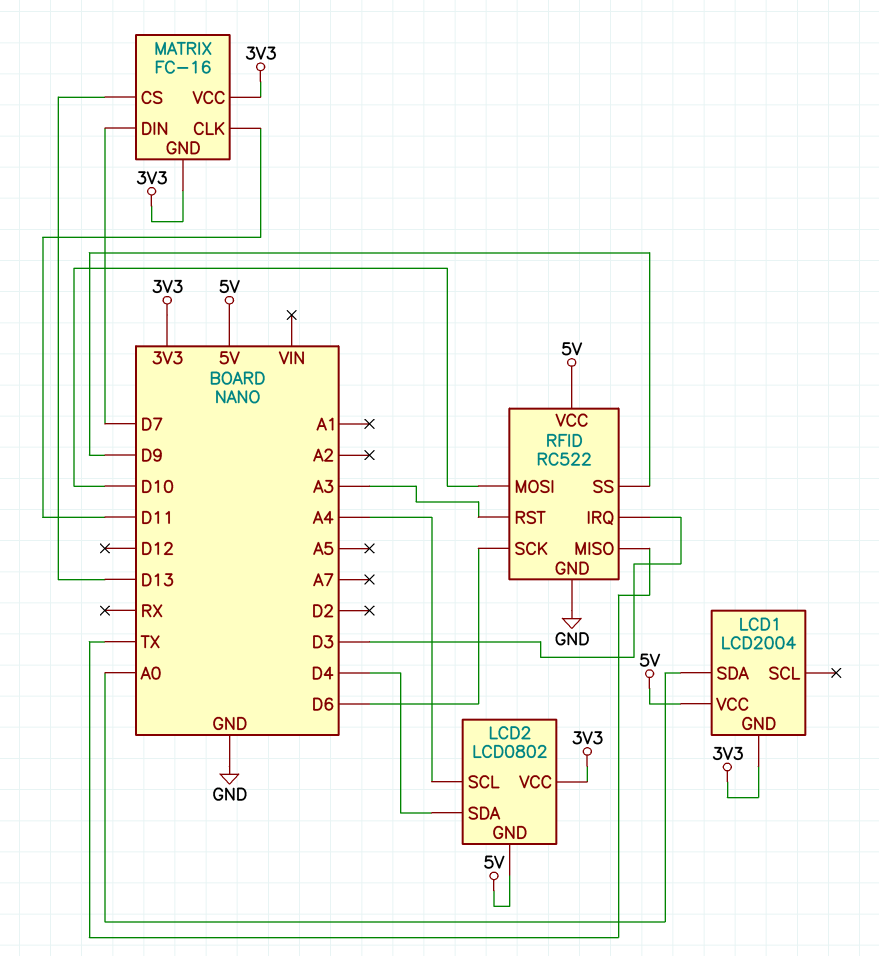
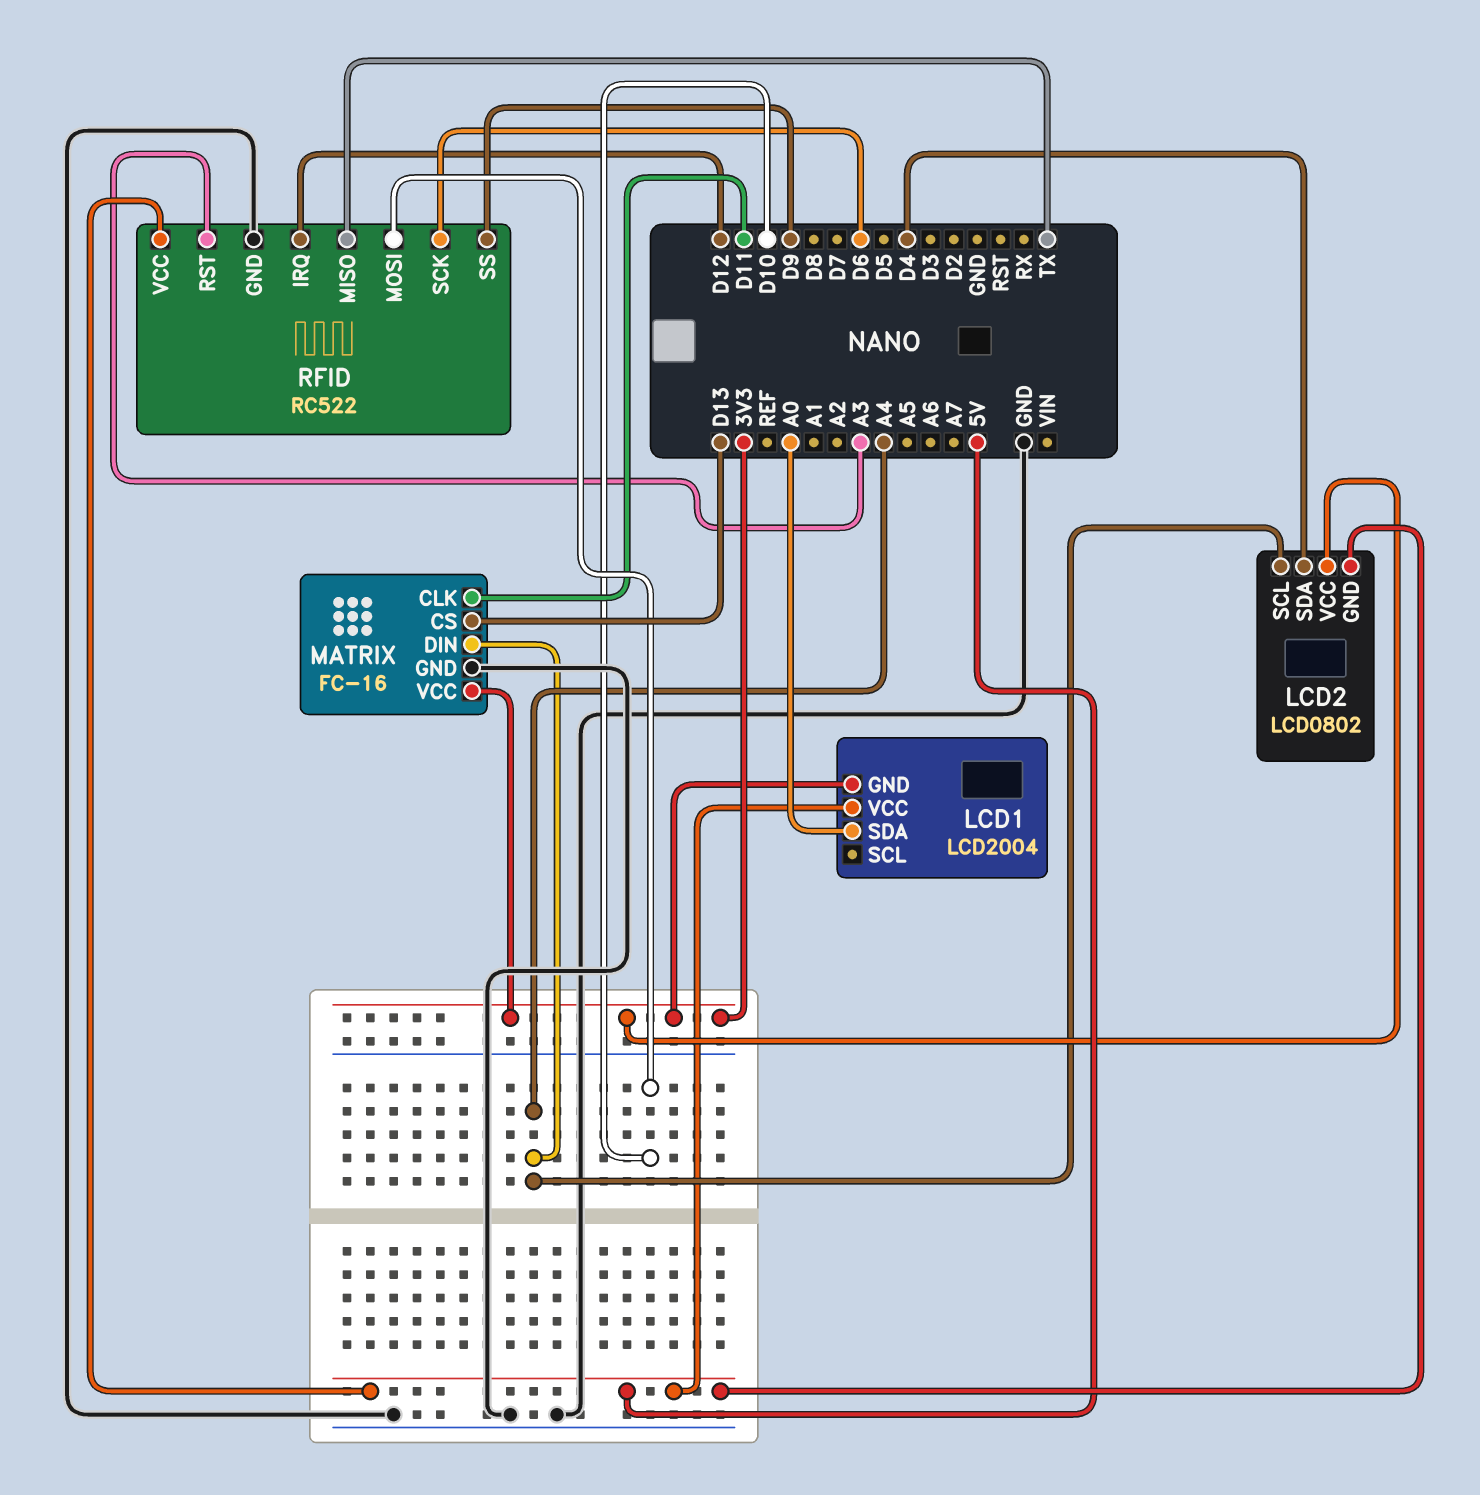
MATRIX pin DIN: D7 -> A4
MATRIX pin GND: 3V3 -> GND
RFID pin IRQ: D3 -> D12

